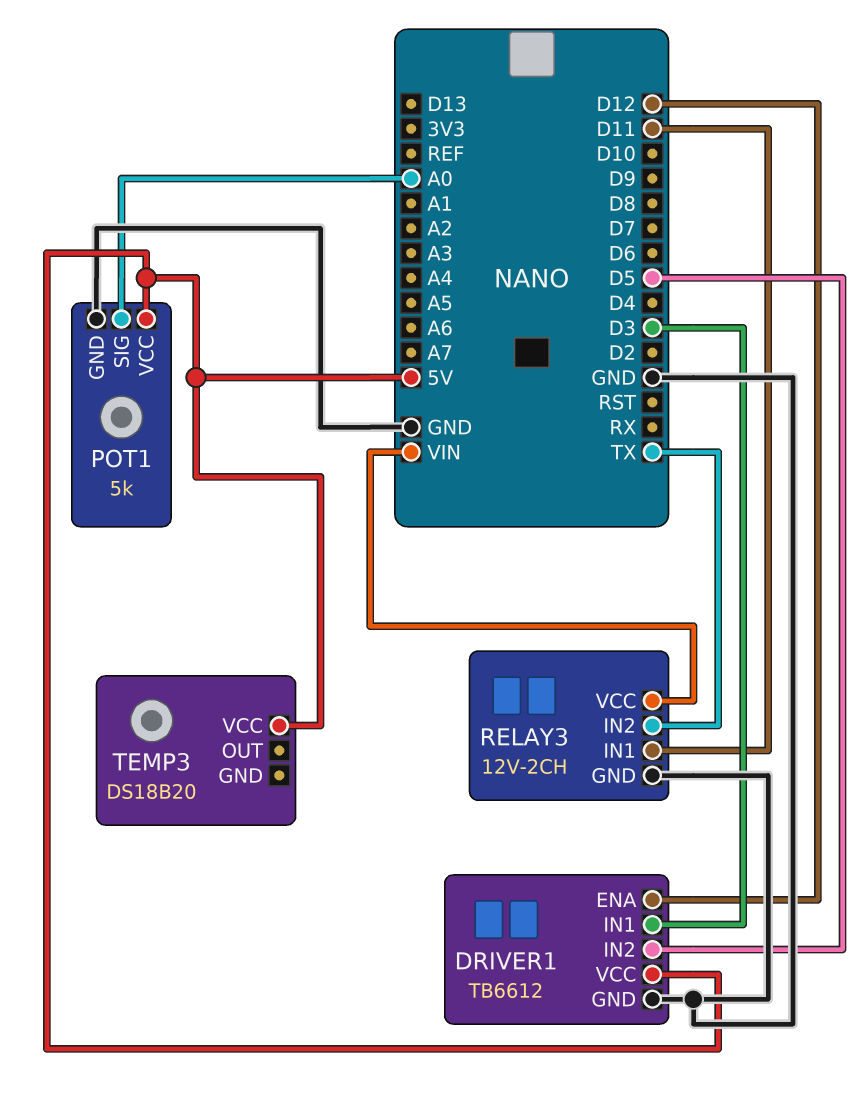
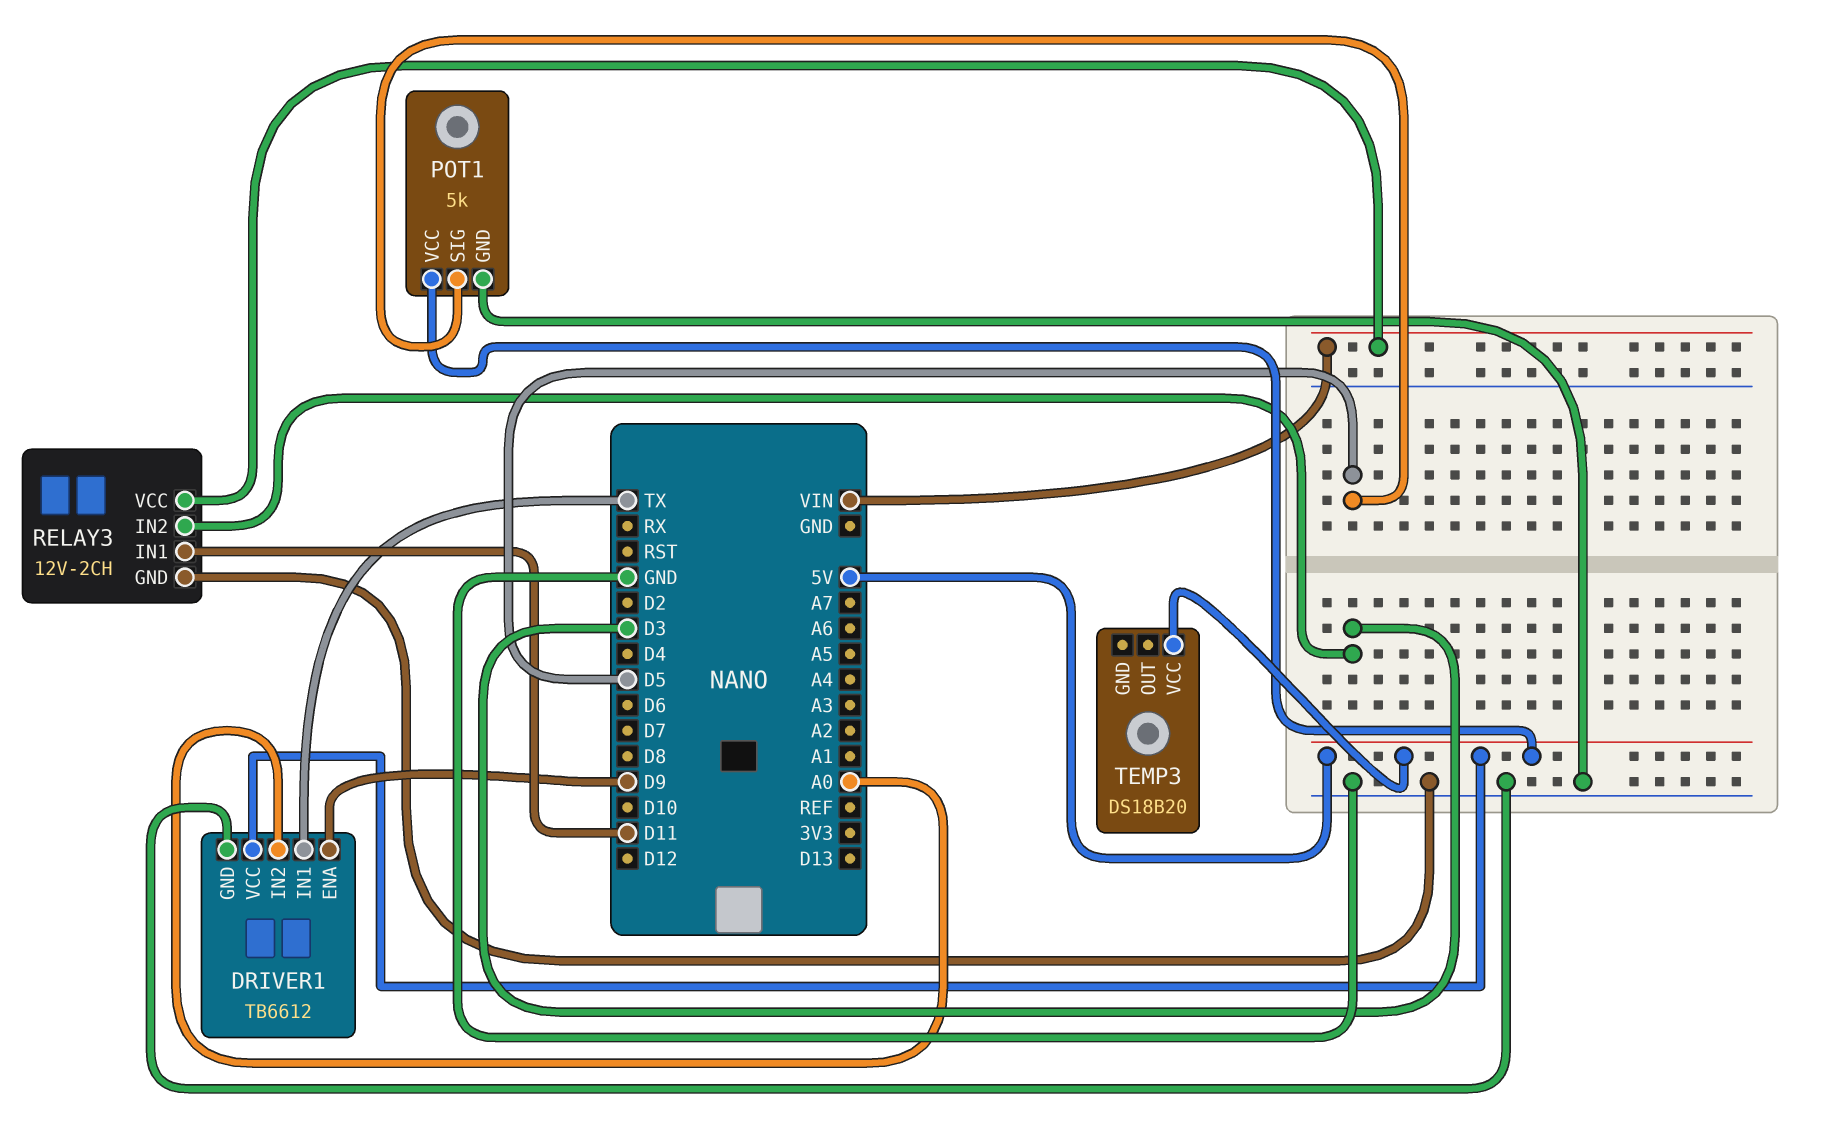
DRIVER1 pin ENA: D12 -> D9
DRIVER1 pin IN1: D3 -> TX
DRIVER1 pin IN2: D5 -> A0
POT1 pin SIG: A0 -> D5
RELAY3 pin IN2: TX -> D3

